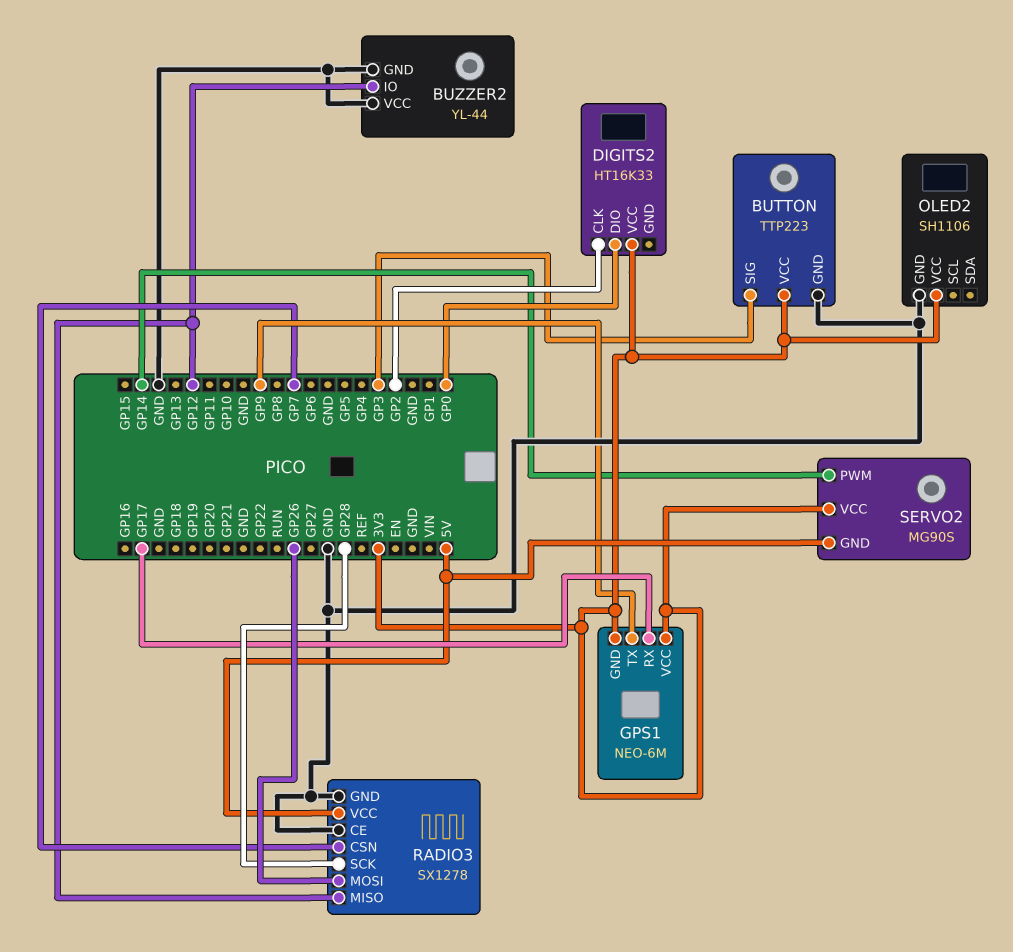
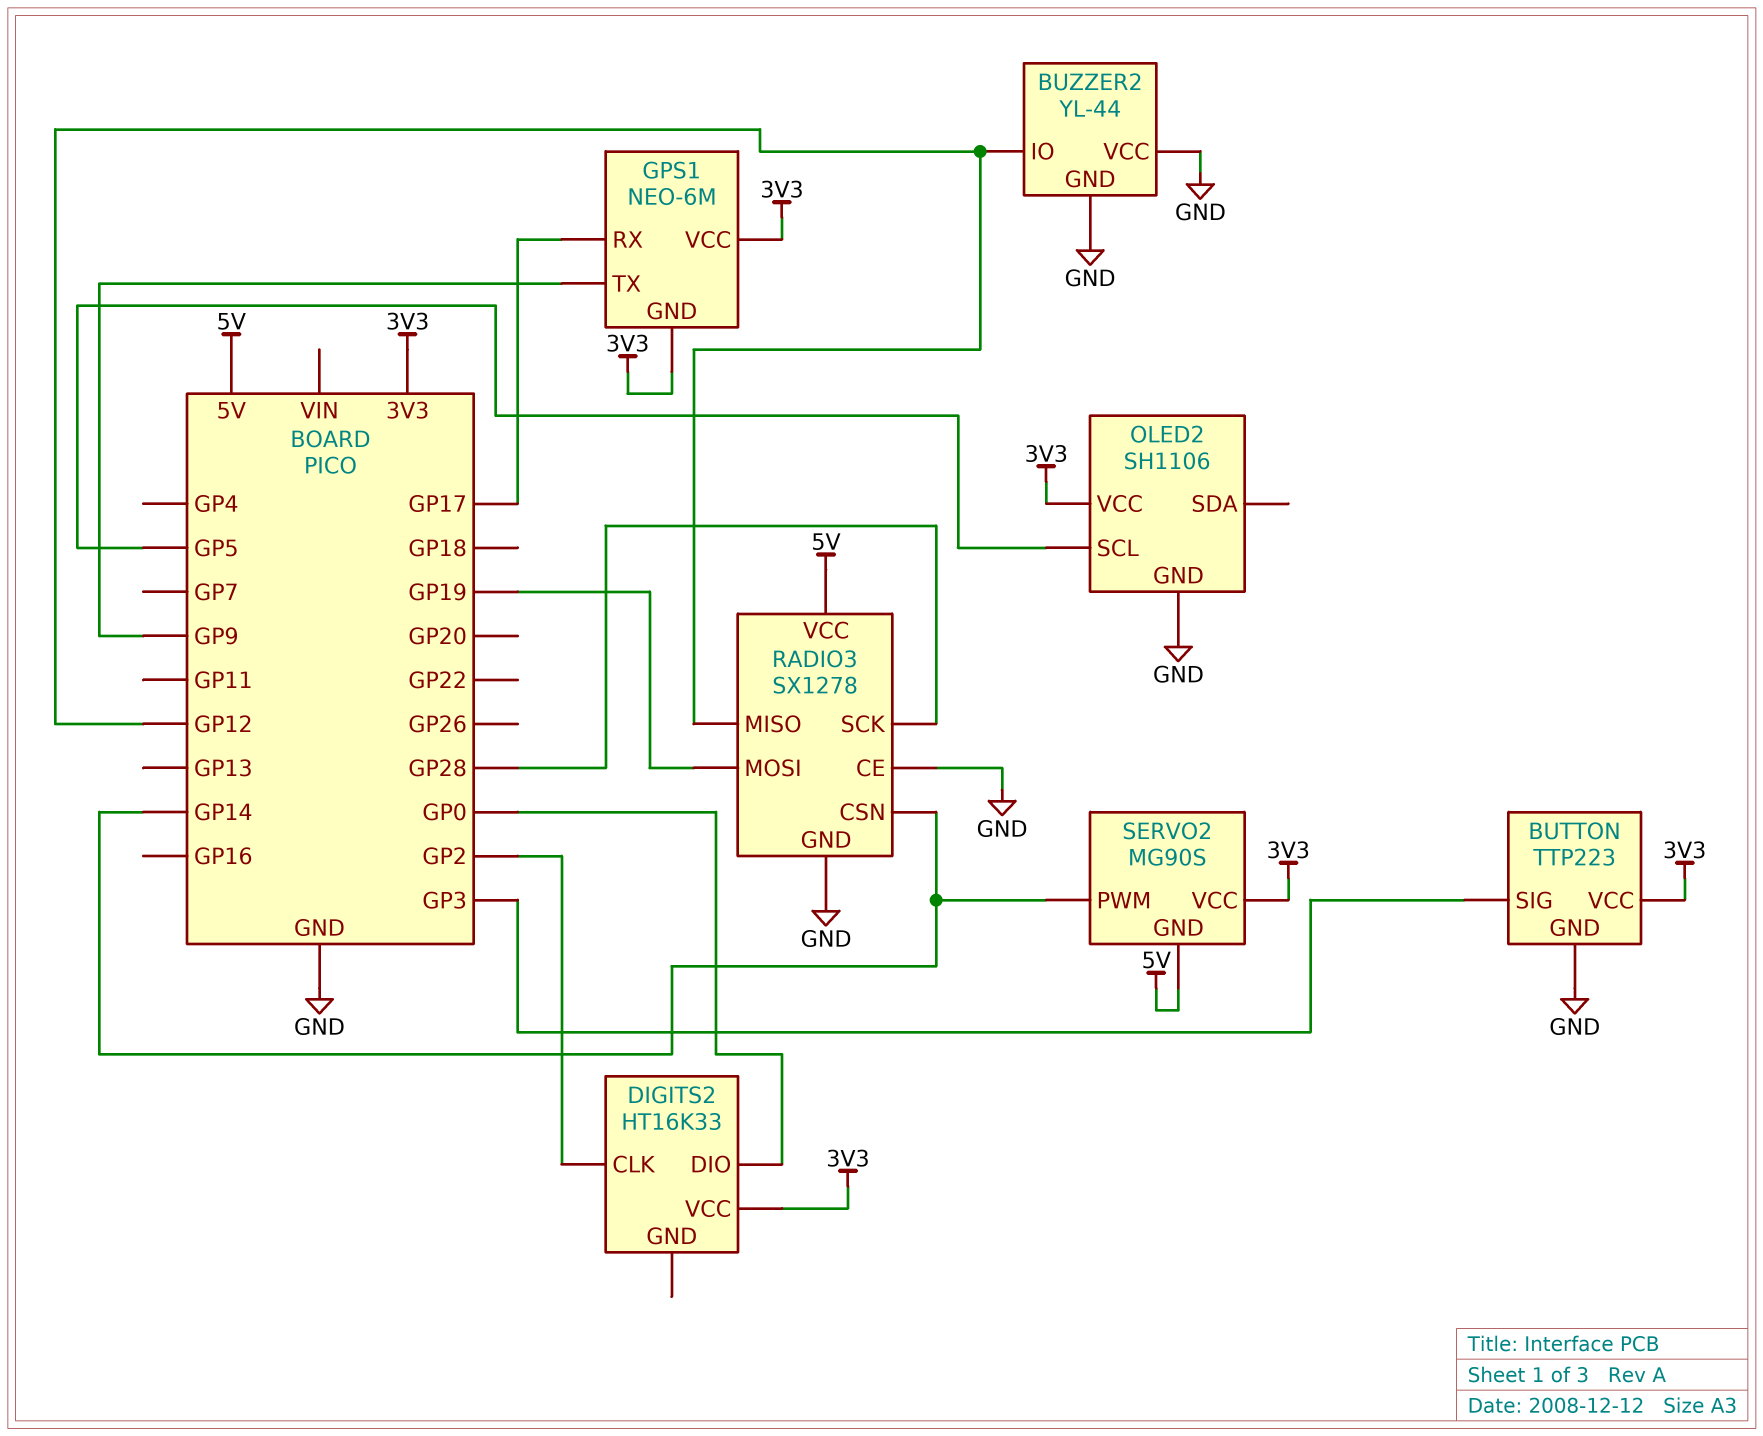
OLED2 pin SCL: none -> GP5
RADIO3 pin CSN: GP7 -> GP14
RADIO3 pin MOSI: GP26 -> GP19

